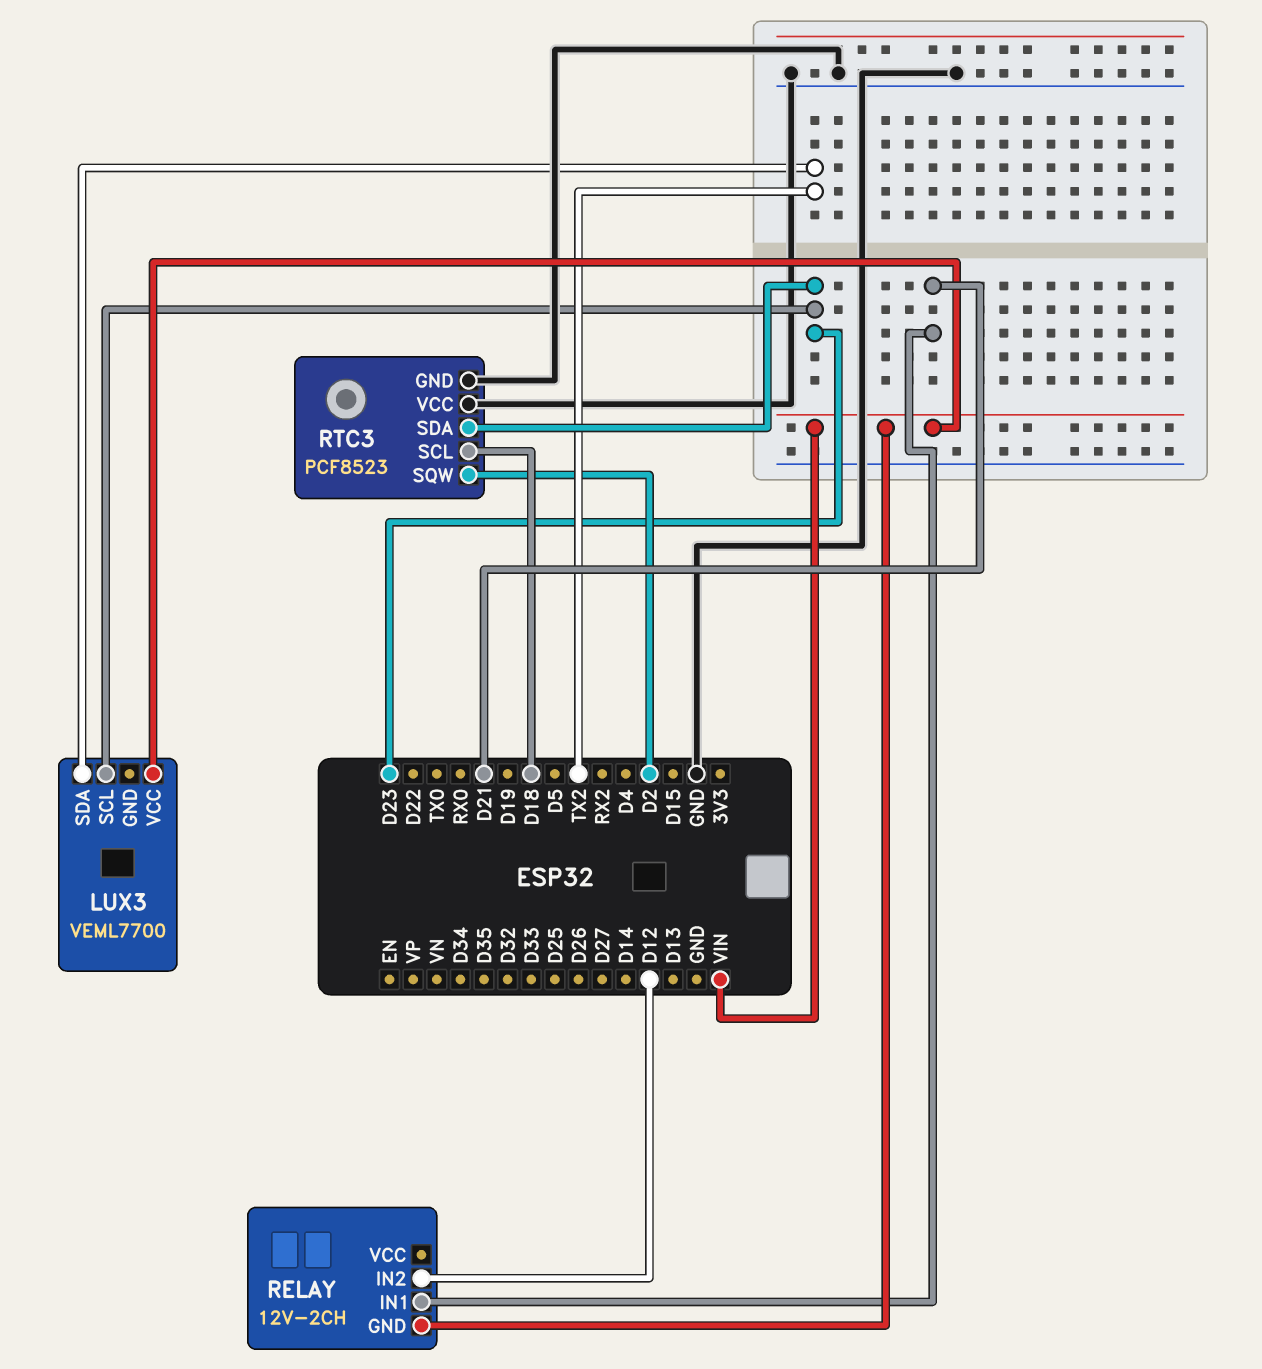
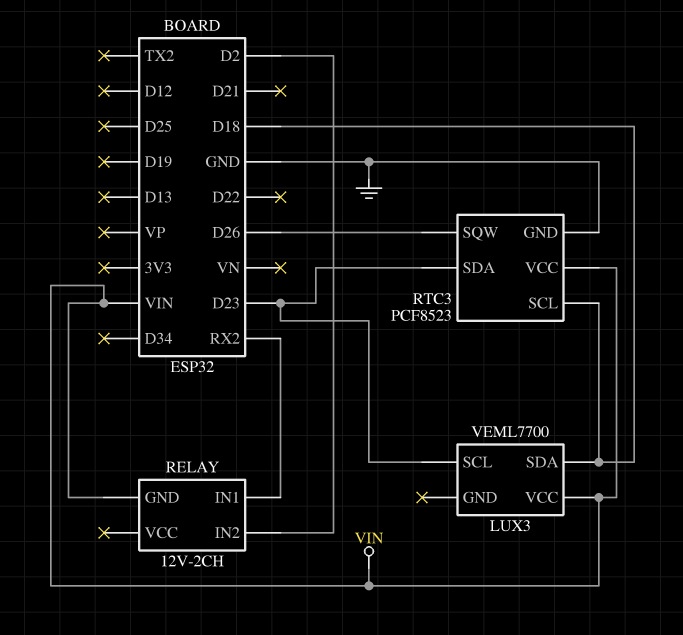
LUX3 pin SDA: TX2 -> D18
RELAY pin IN1: D21 -> RX2
RELAY pin IN2: D12 -> D2
RTC3 pin SQW: D2 -> D26
RTC3 pin VCC: GND -> VIN

